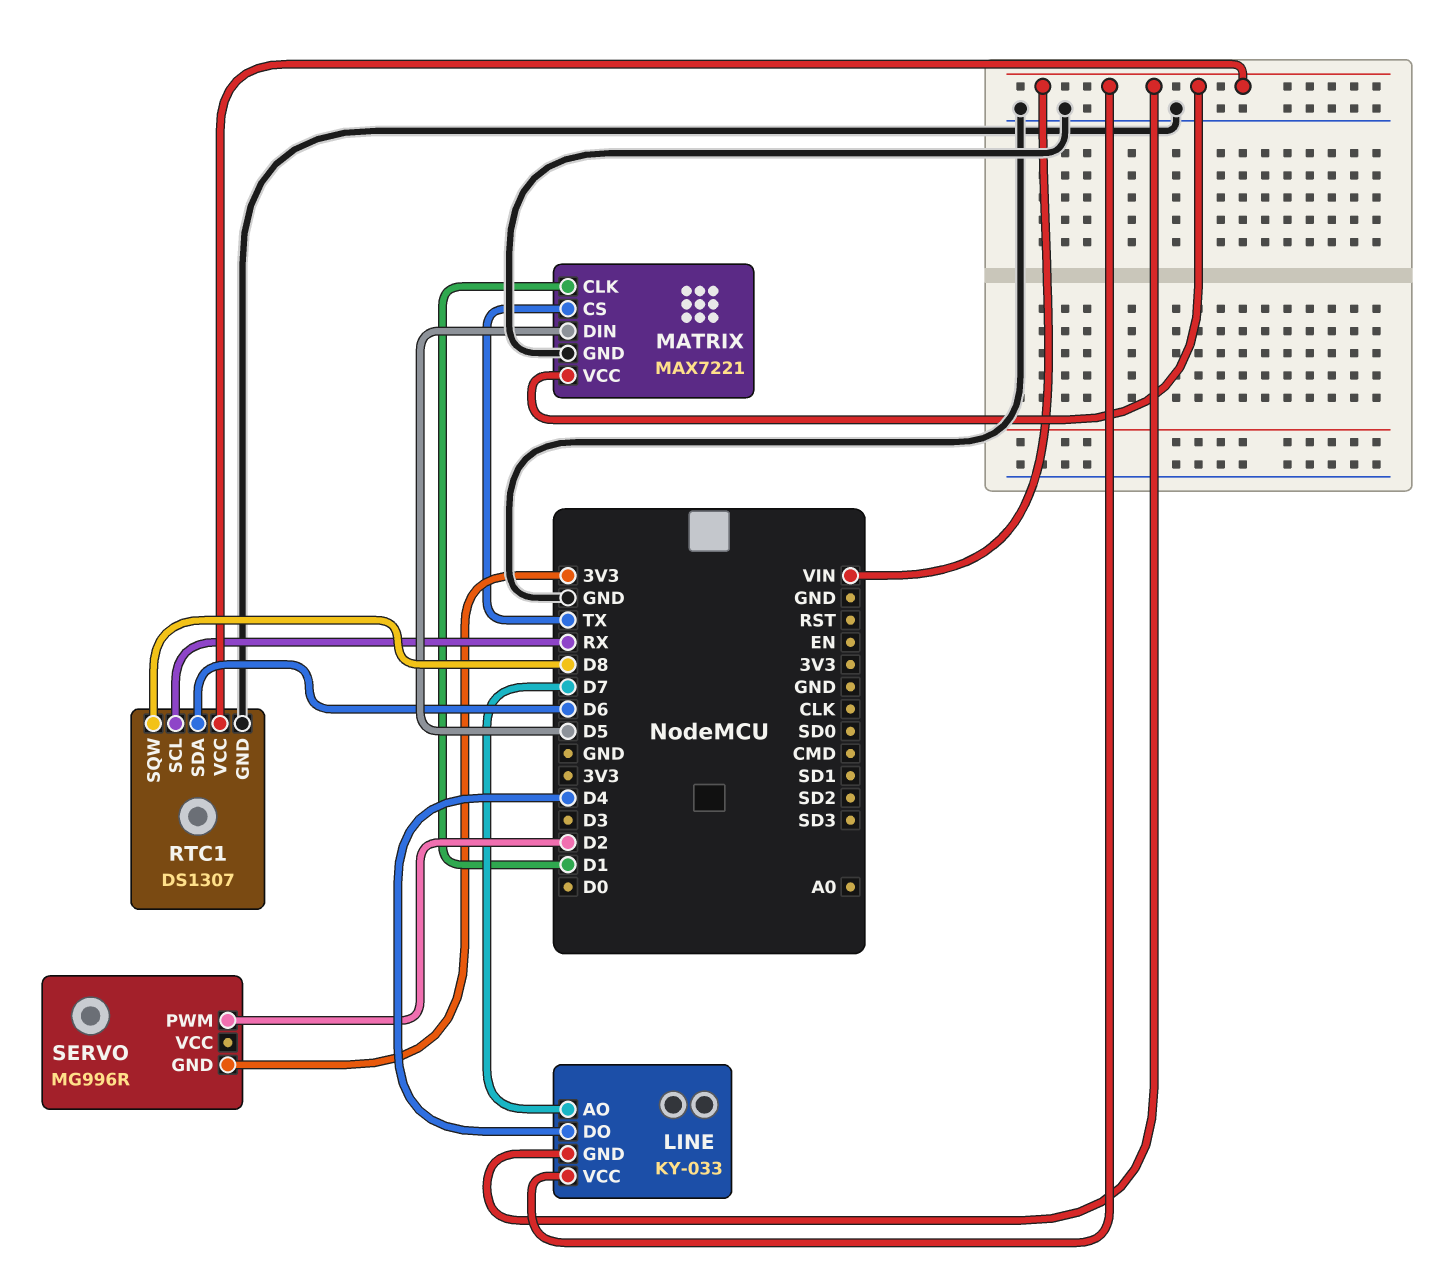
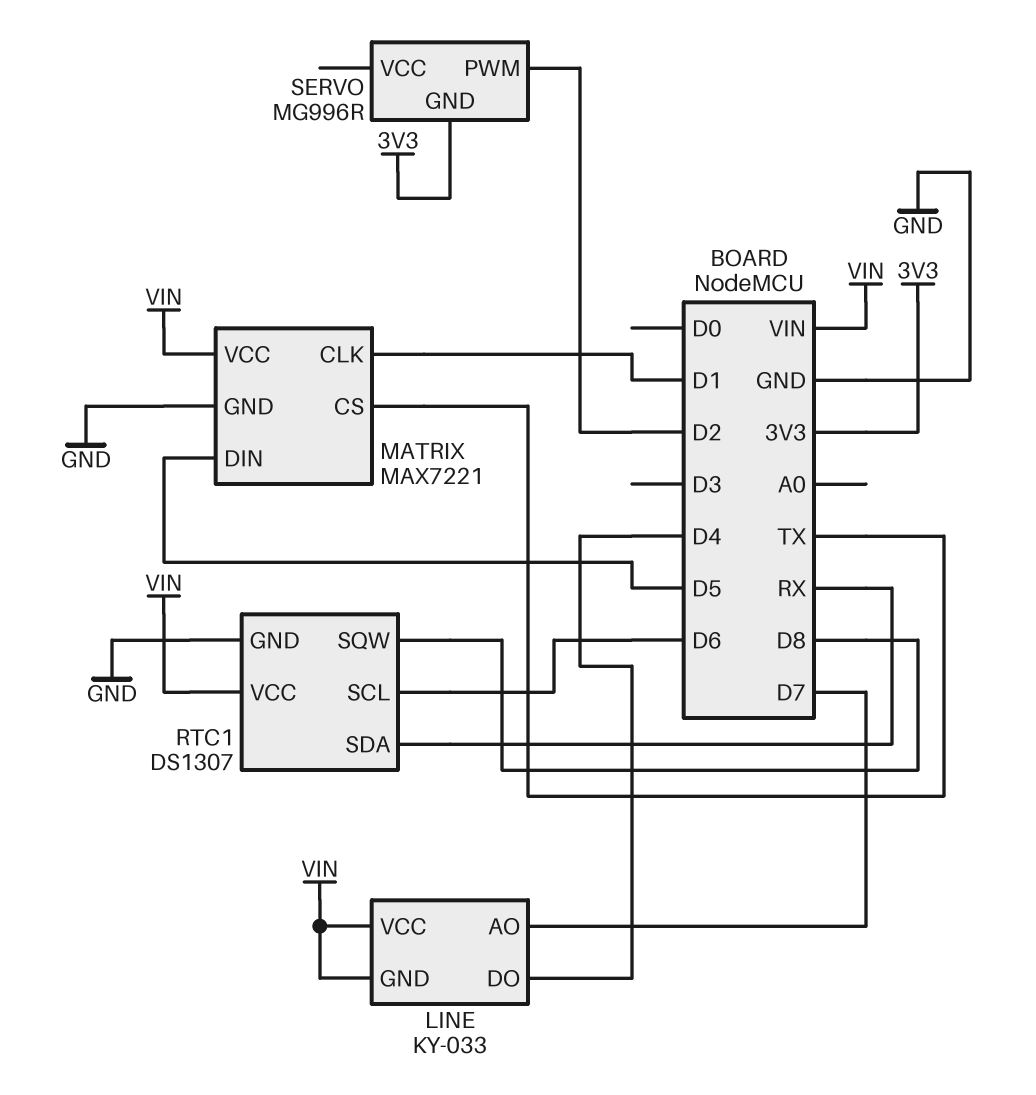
RTC1 pin SCL: RX -> D6
RTC1 pin SDA: D6 -> RX

